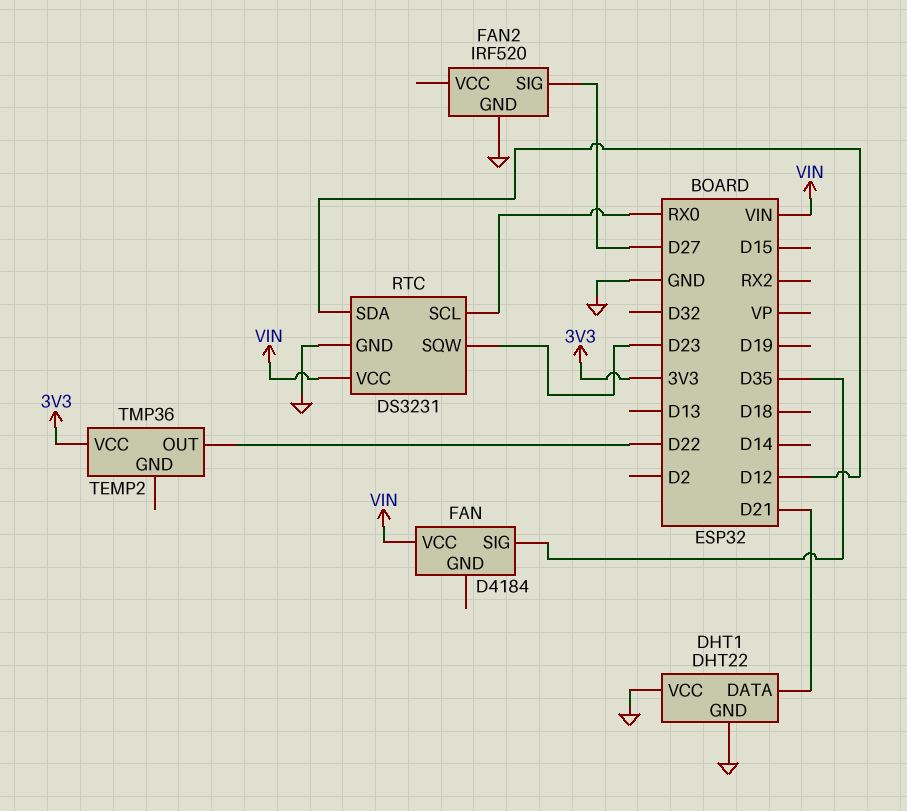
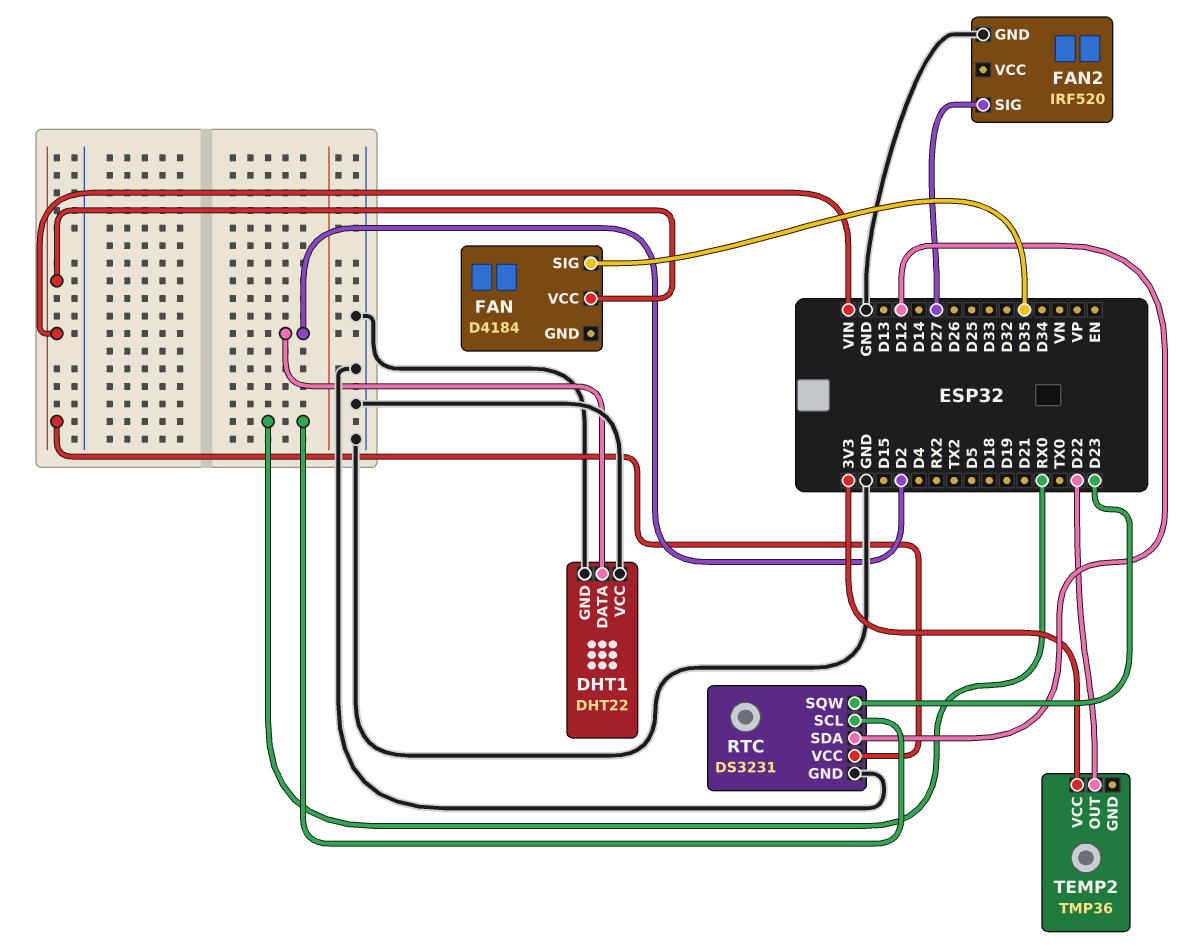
DHT1 pin DATA: D21 -> D2

